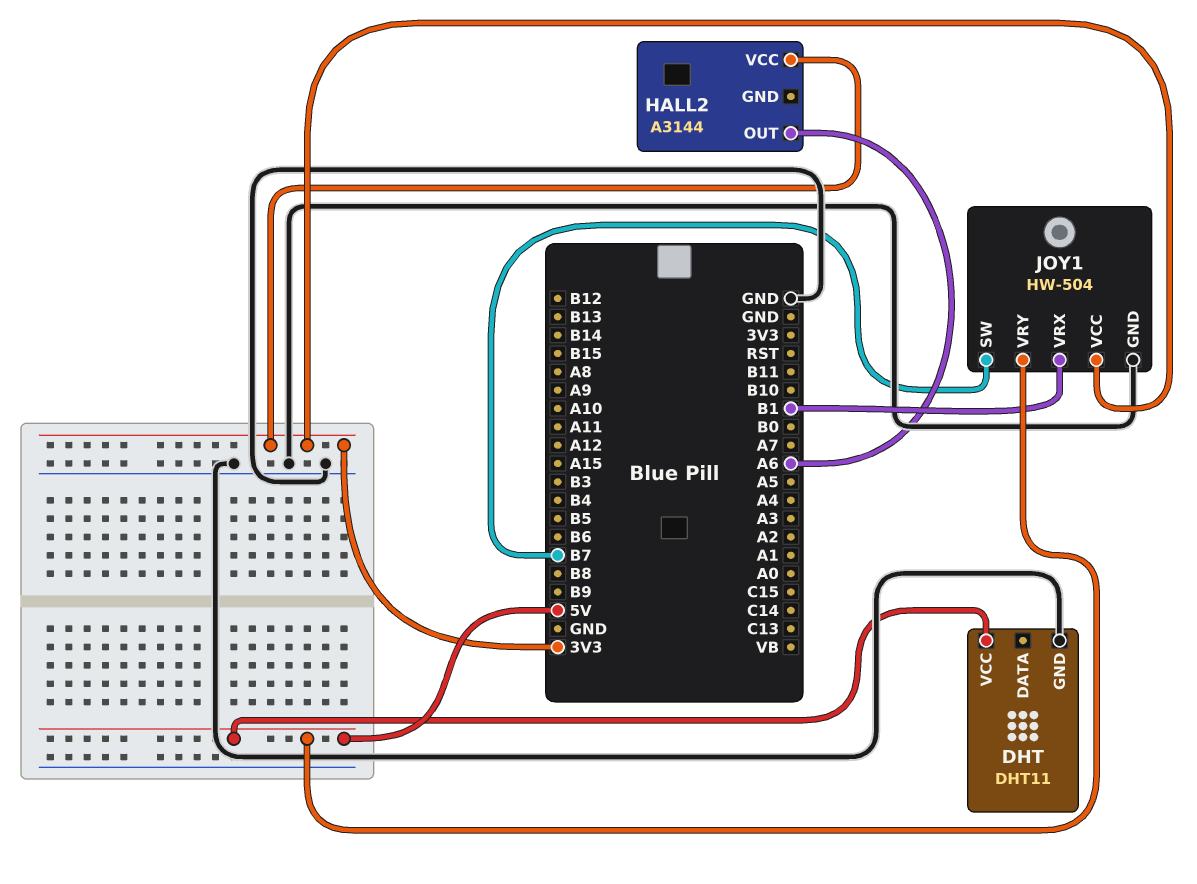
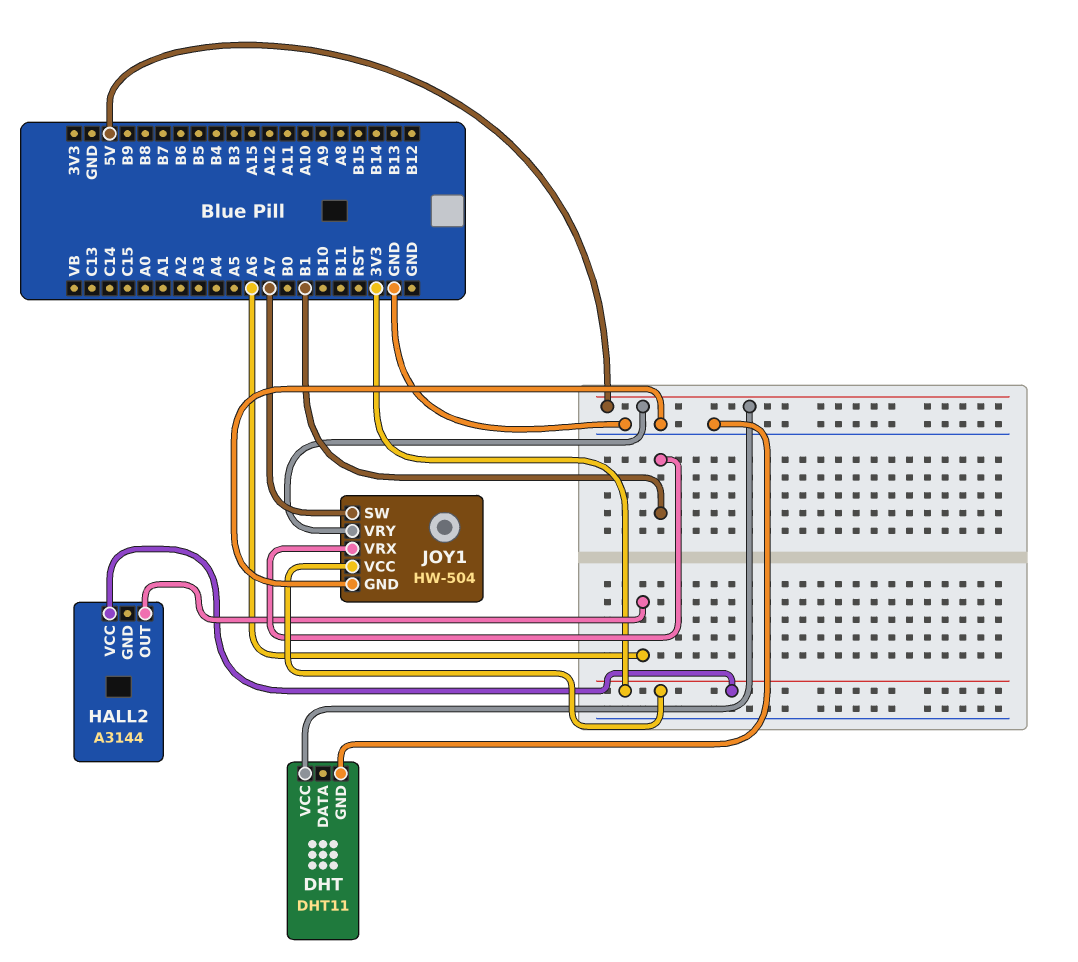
JOY1 pin SW: B7 -> A7

